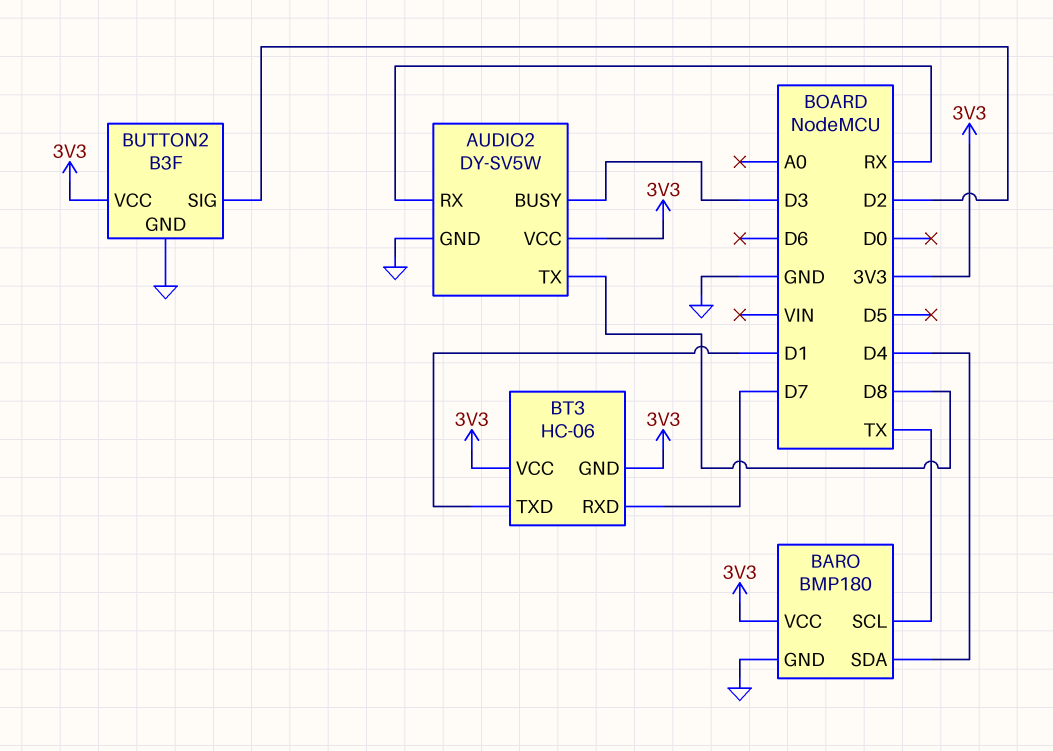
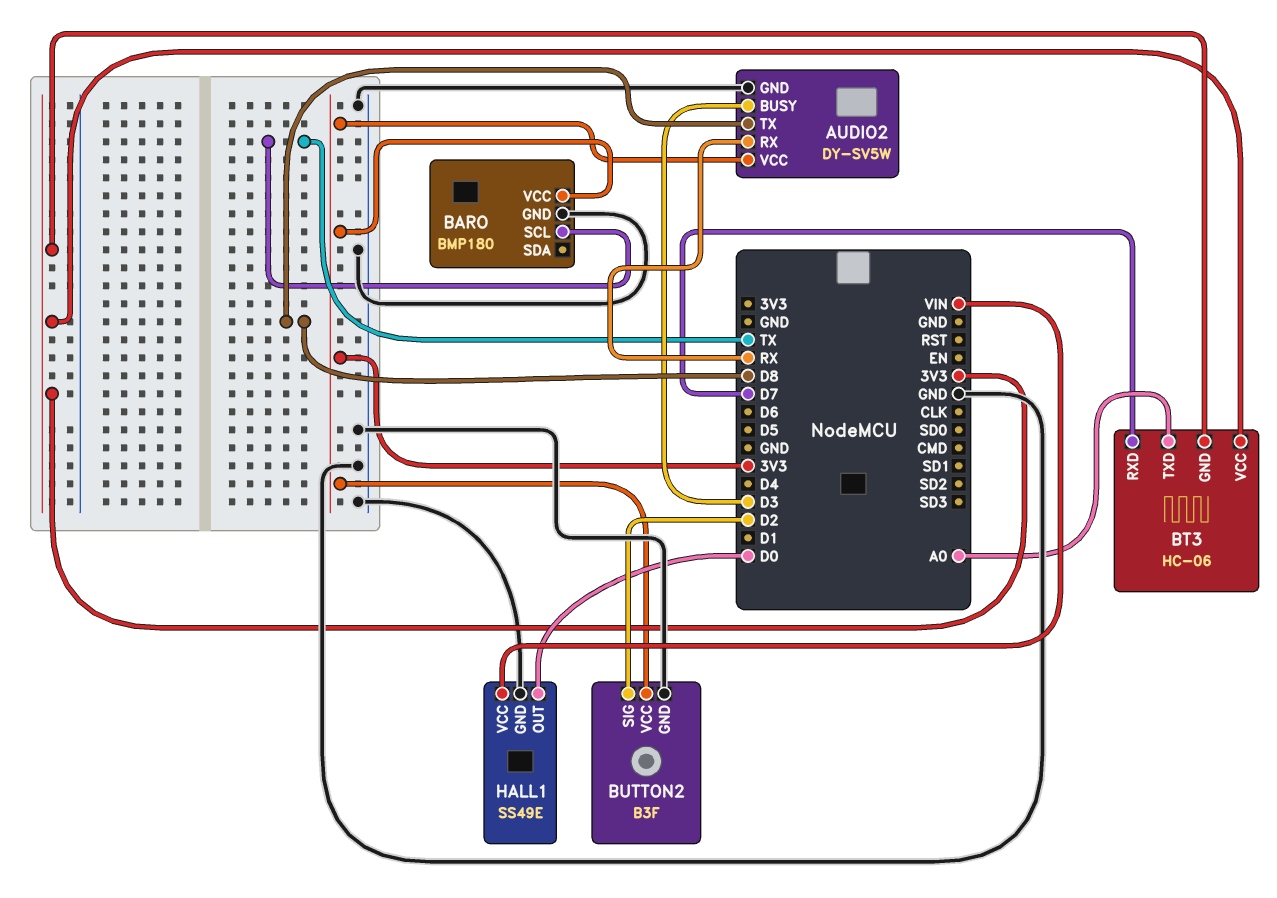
BARO pin SDA: D4 -> none
BT3 pin TXD: D1 -> A0
HALL1: none -> SS49E
HALL1 pin GND: none -> GND
HALL1 pin OUT: none -> D0
HALL1 pin VCC: none -> VIN

